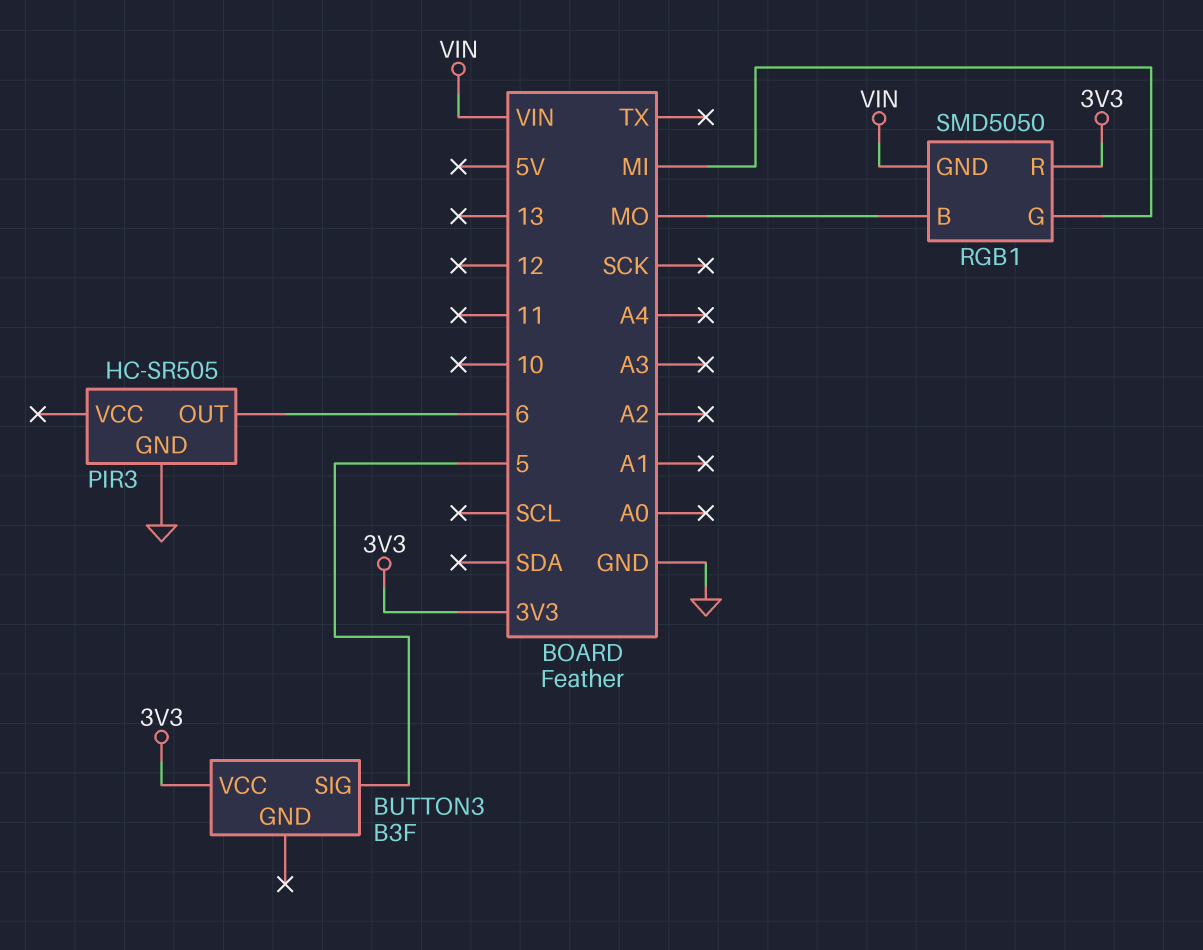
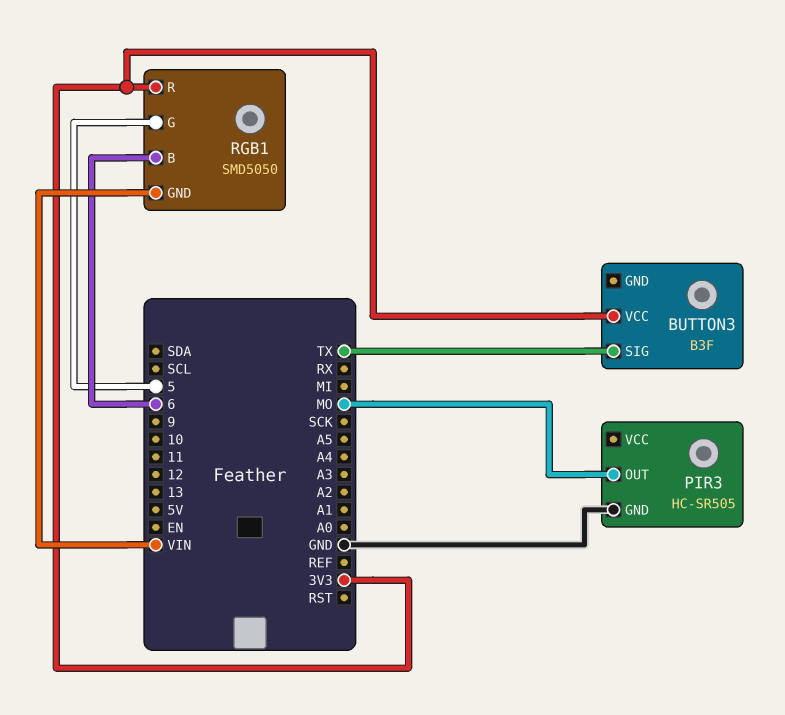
BUTTON3 pin SIG: 5 -> TX
PIR3 pin OUT: 6 -> MO
RGB1 pin B: MO -> 6
RGB1 pin G: MI -> 5

